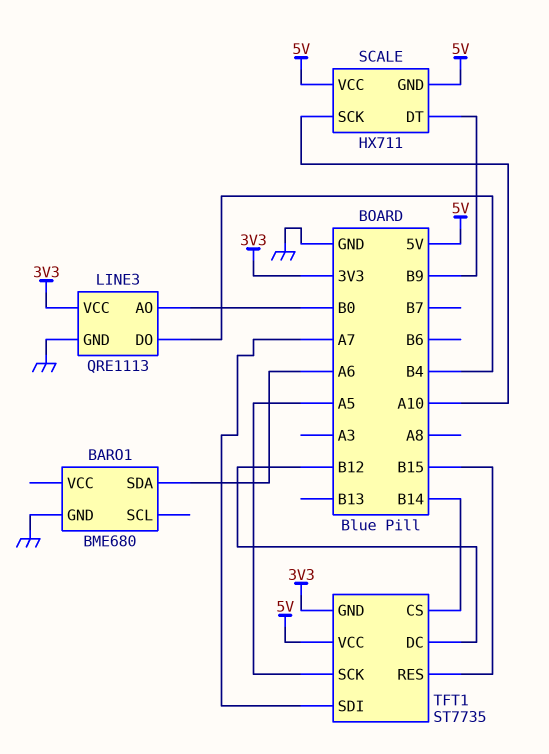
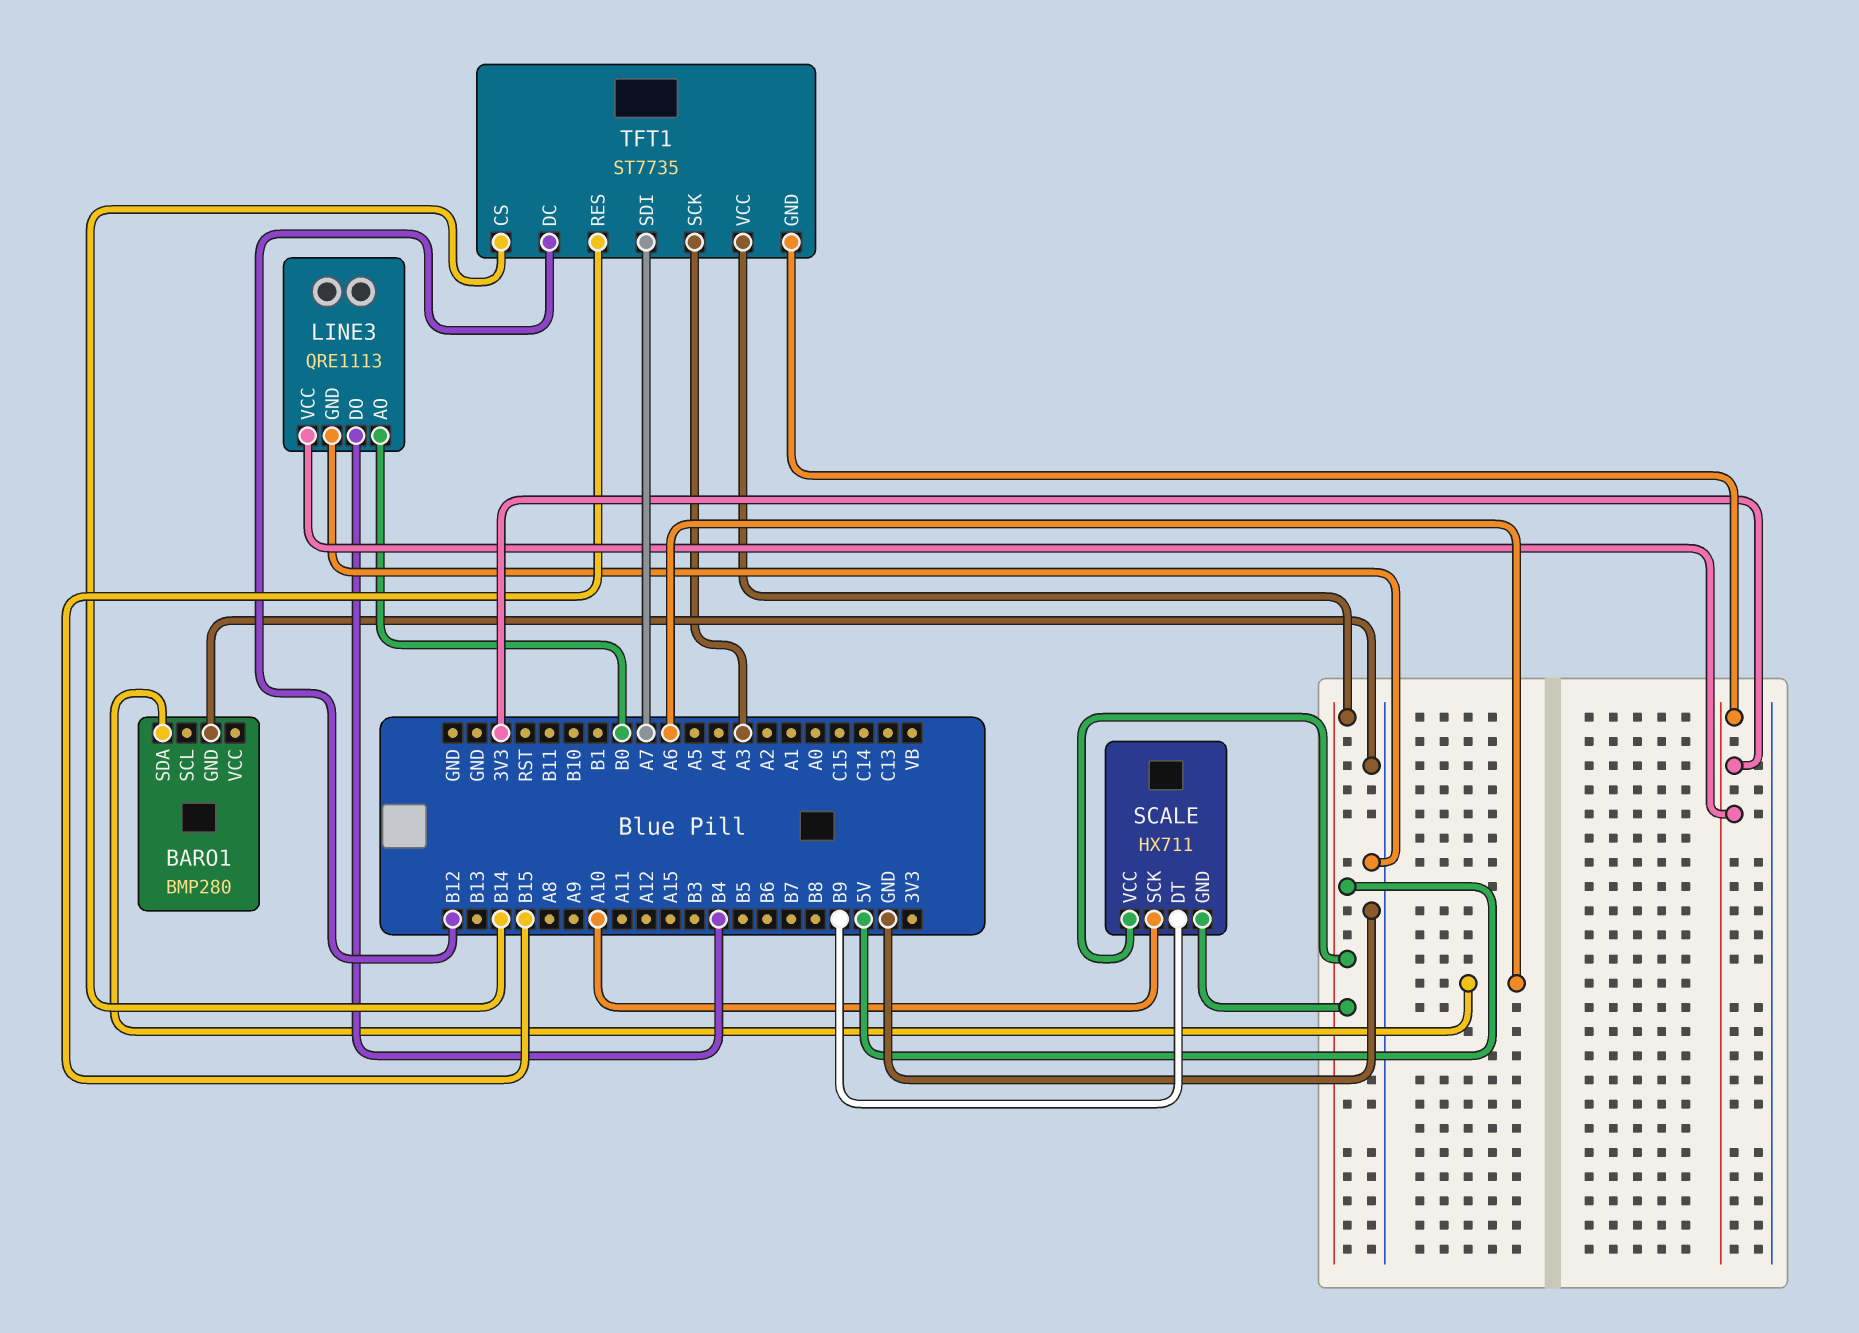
BARO1: BME680 -> BMP280
TFT1 pin SCK: A5 -> A3

